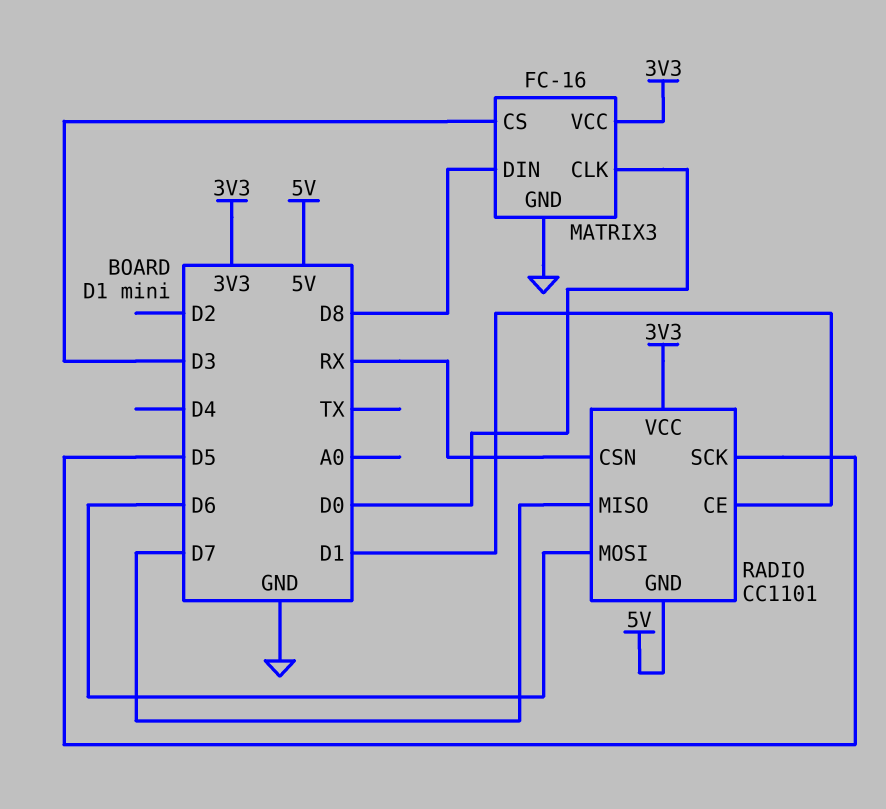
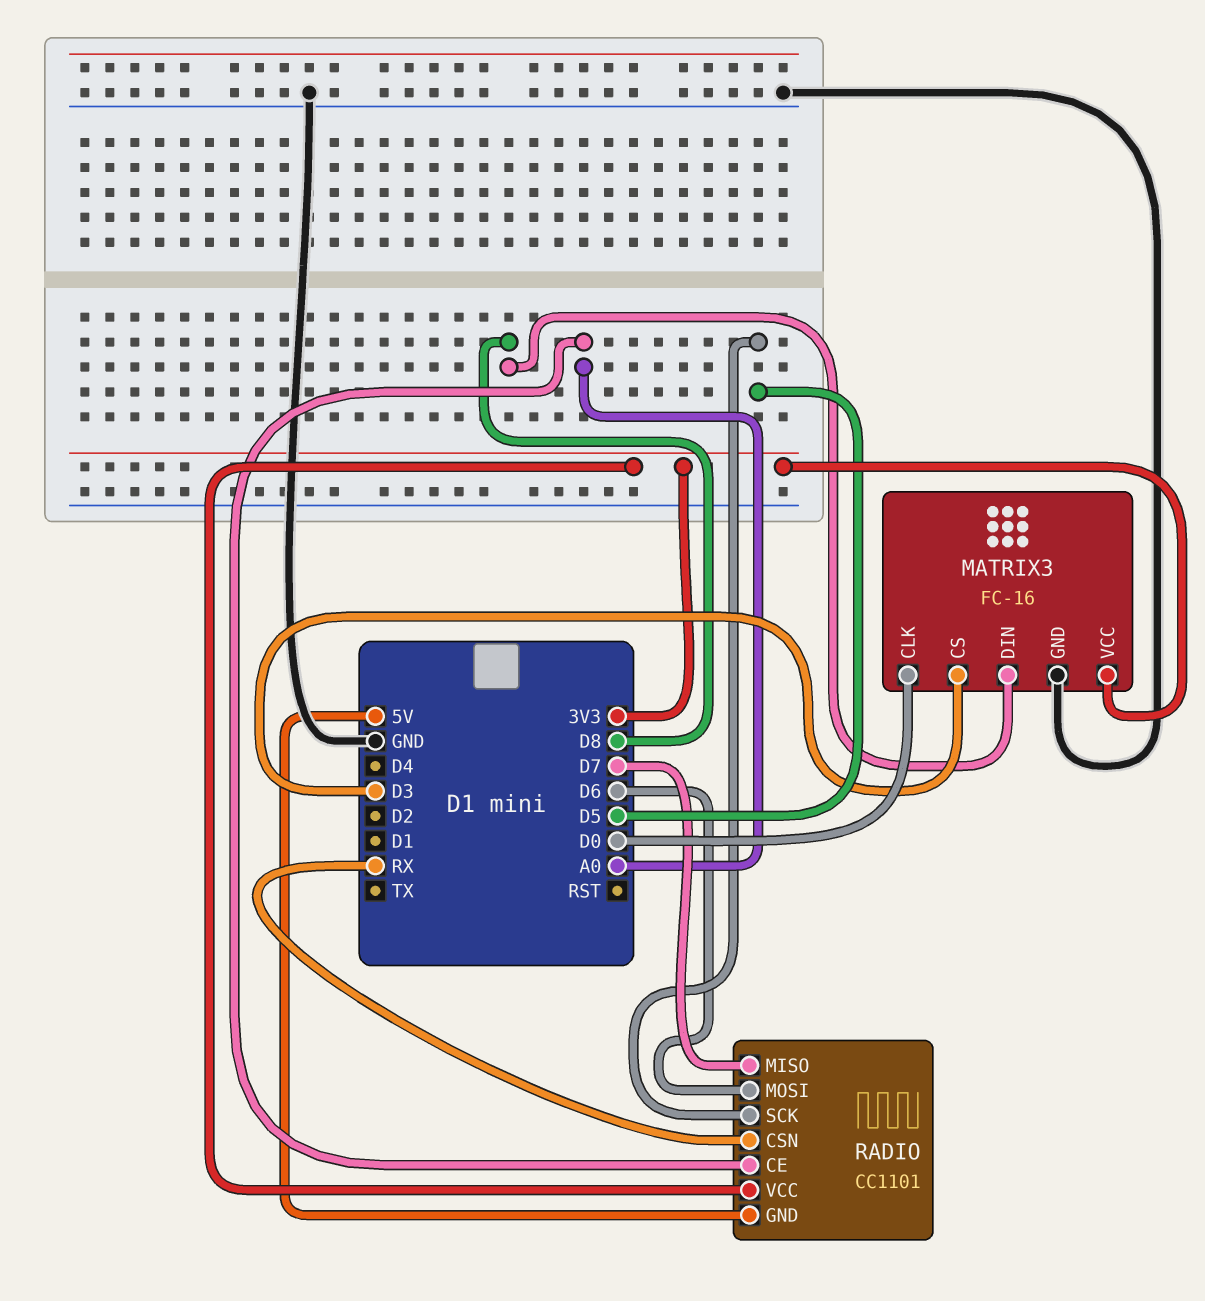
RADIO pin CE: D1 -> A0

